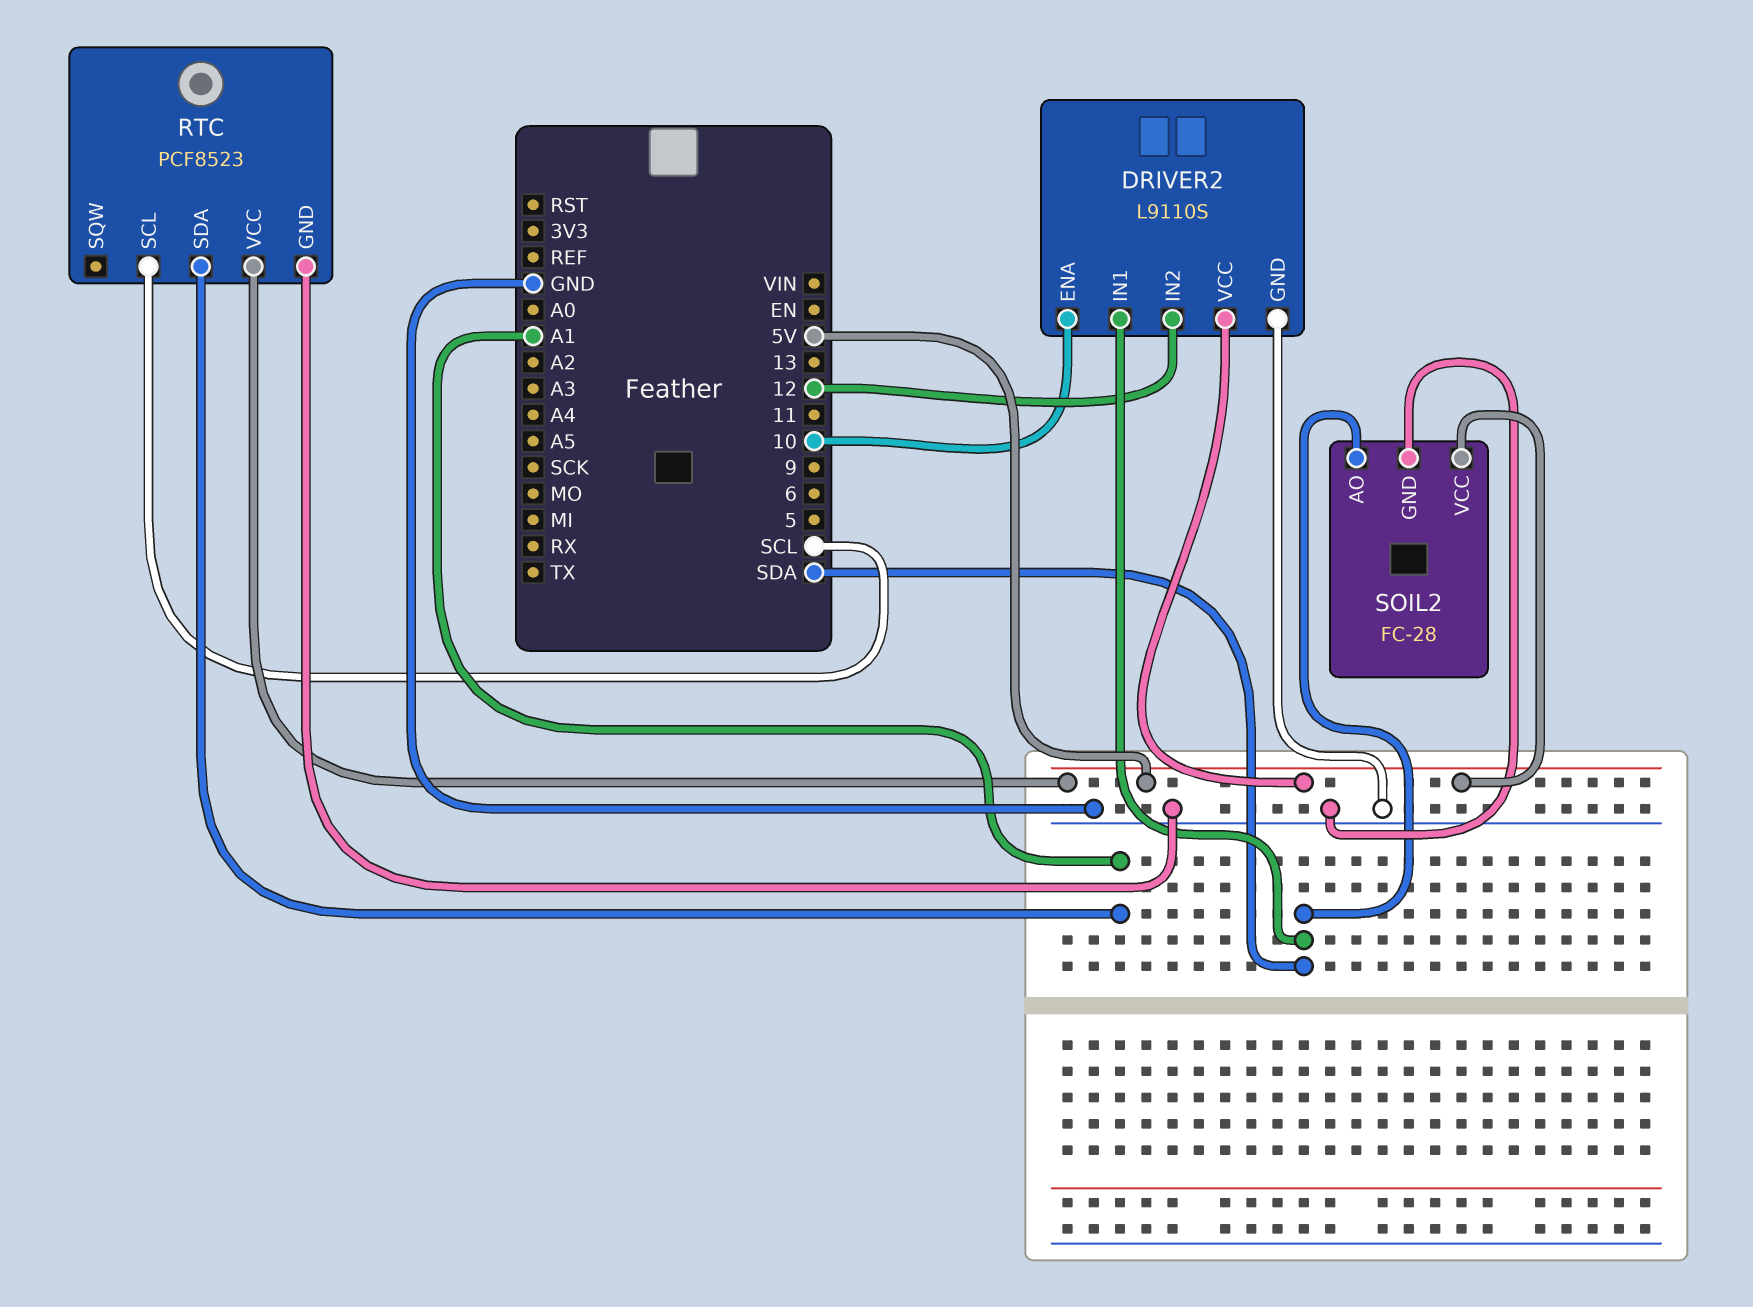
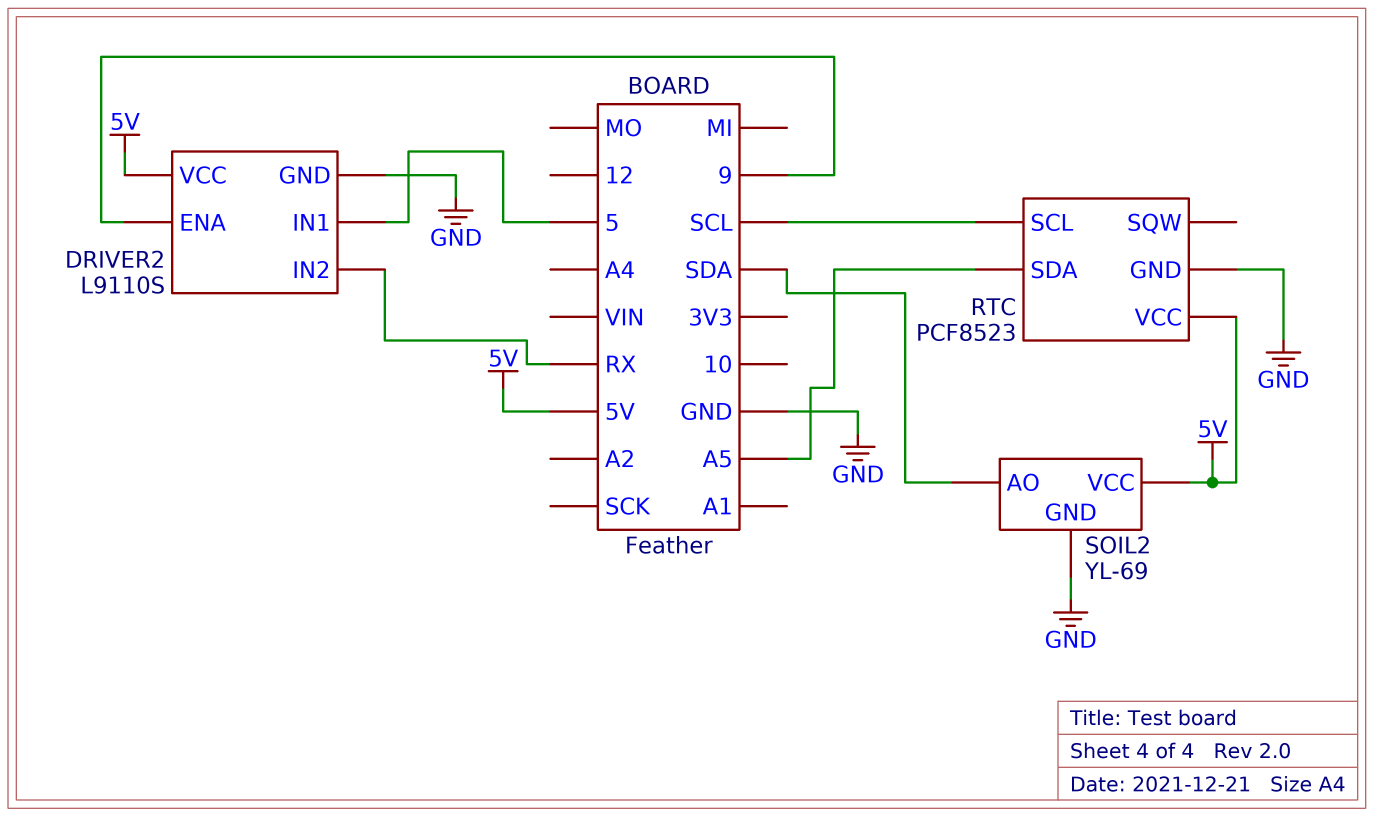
DRIVER2 pin ENA: 10 -> 9
DRIVER2 pin IN1: SDA -> 5
DRIVER2 pin IN2: 12 -> RX
RTC pin SDA: A1 -> A5
SOIL2: FC-28 -> YL-69

